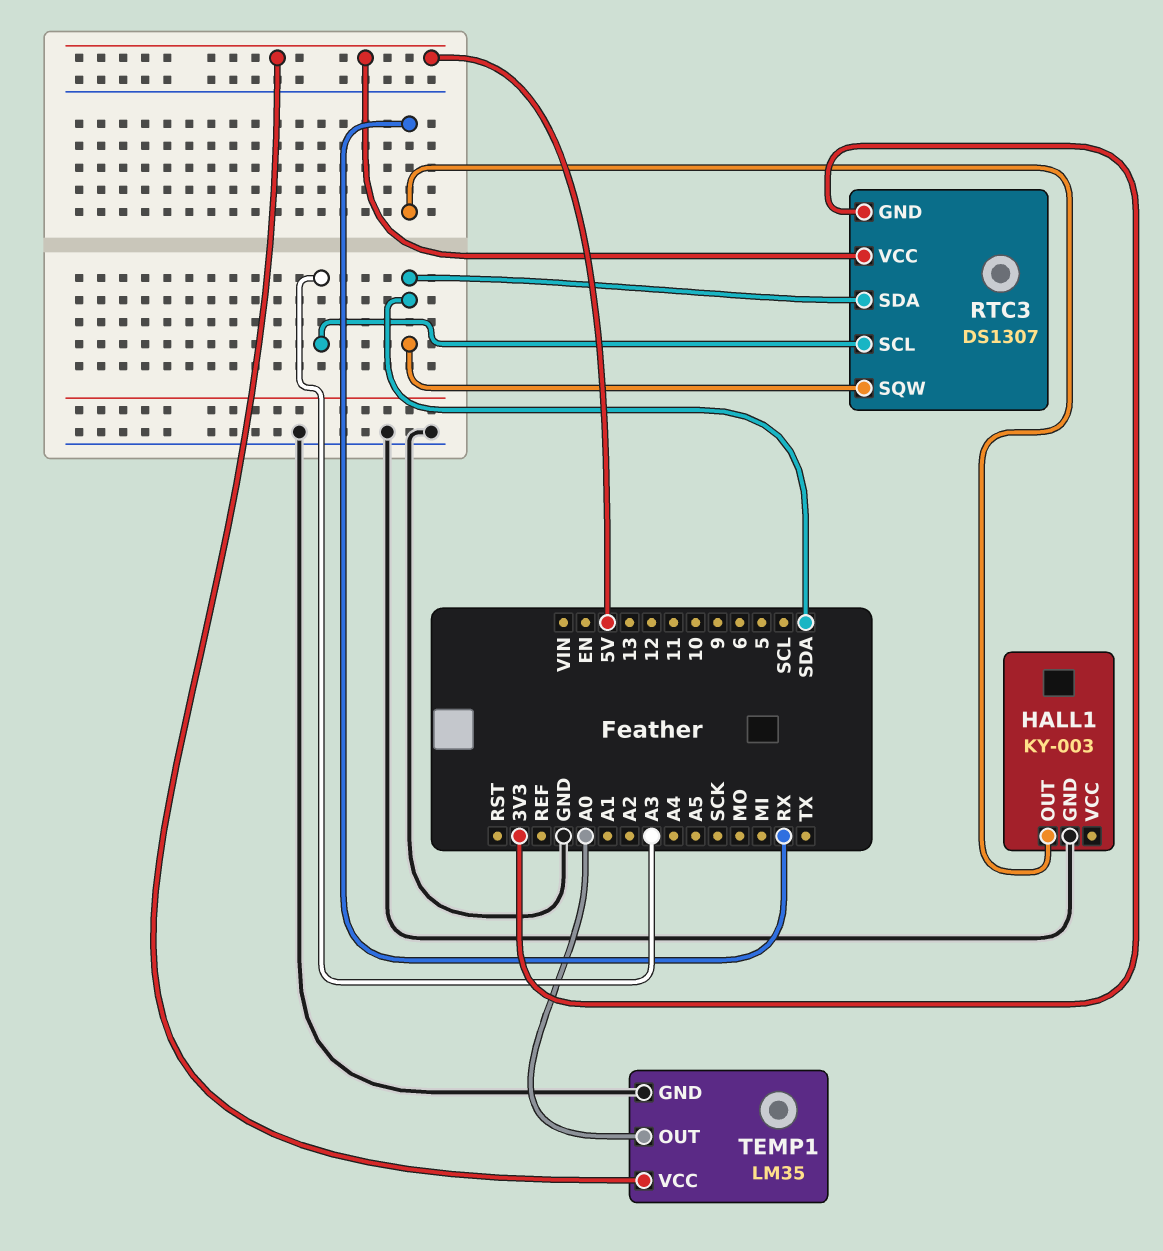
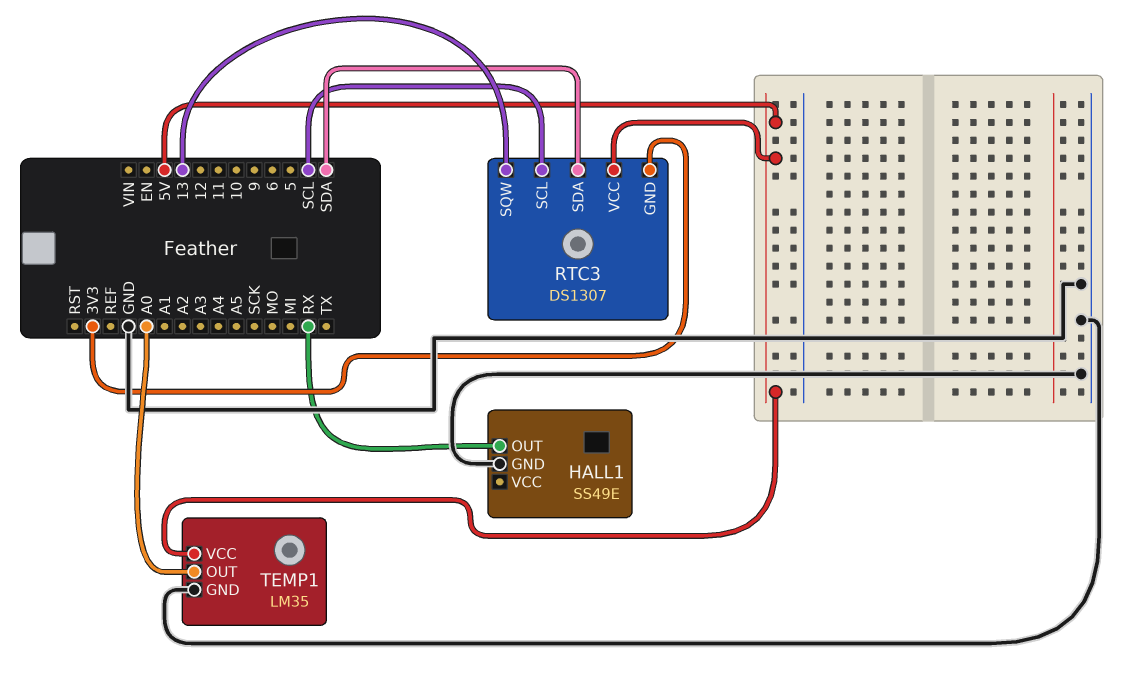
HALL1: KY-003 -> SS49E
RTC3 pin SCL: A3 -> SCL
RTC3 pin SQW: SDA -> 13

